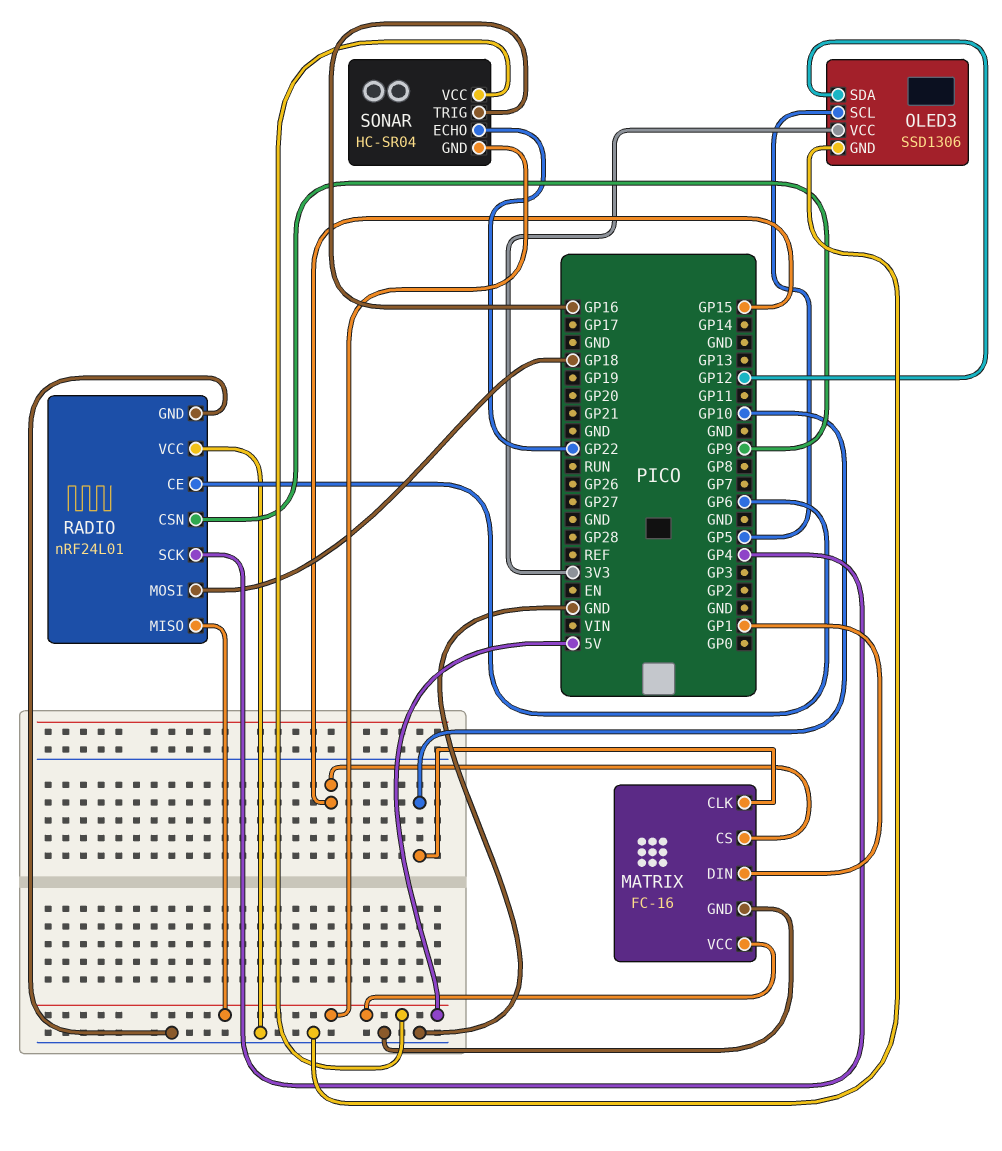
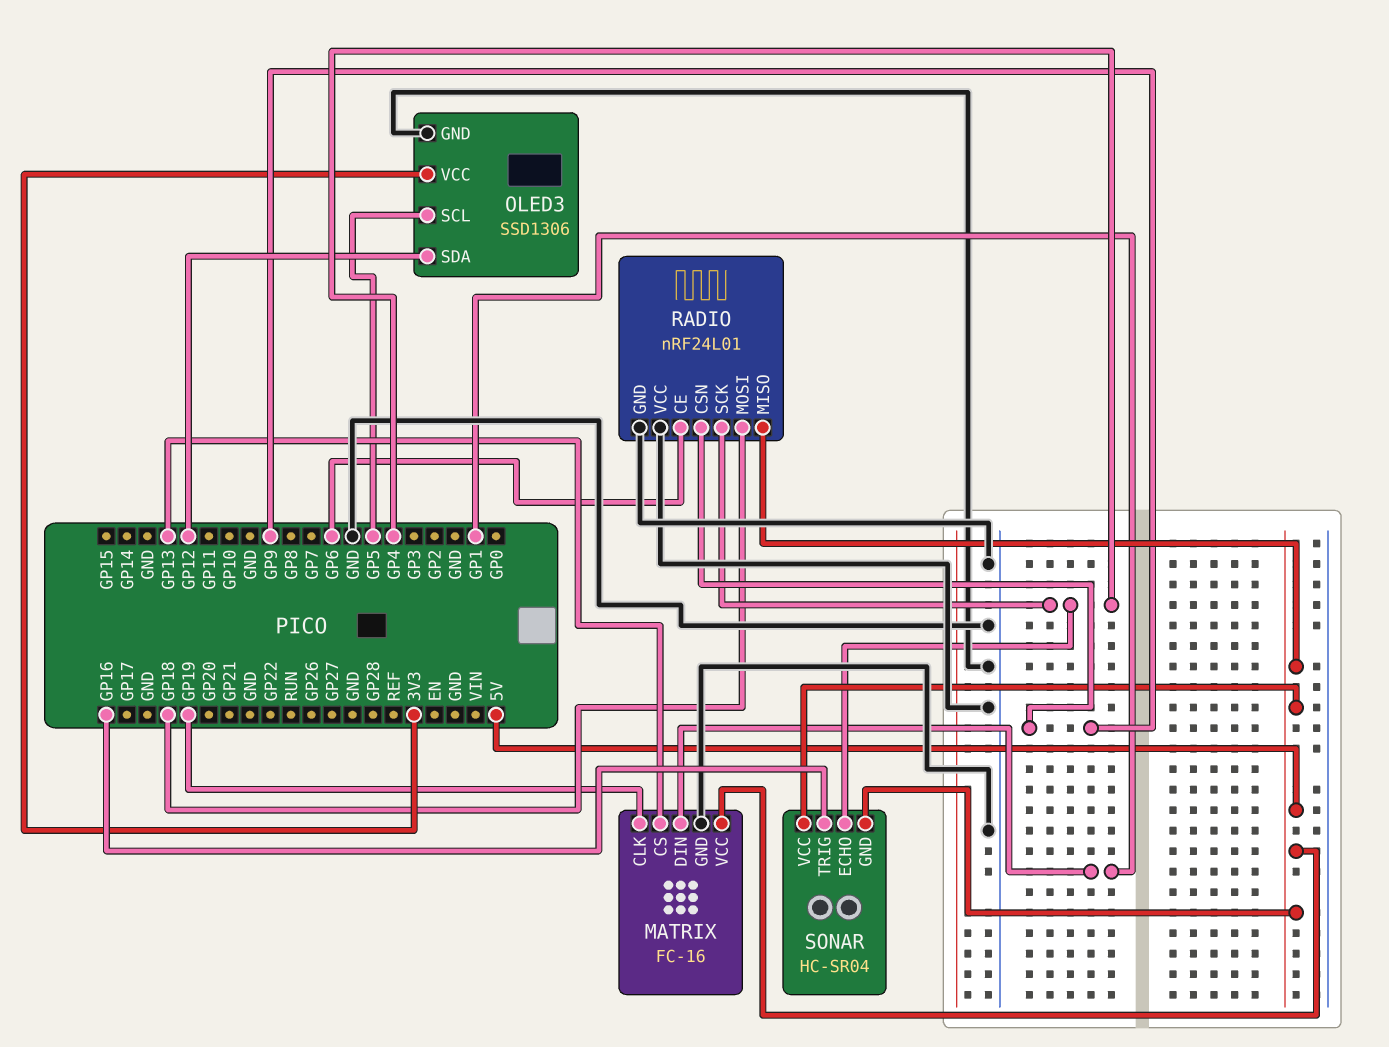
MATRIX pin CLK: GP10 -> GP19
MATRIX pin CS: GP15 -> GP13
SONAR pin ECHO: GP22 -> GP4

